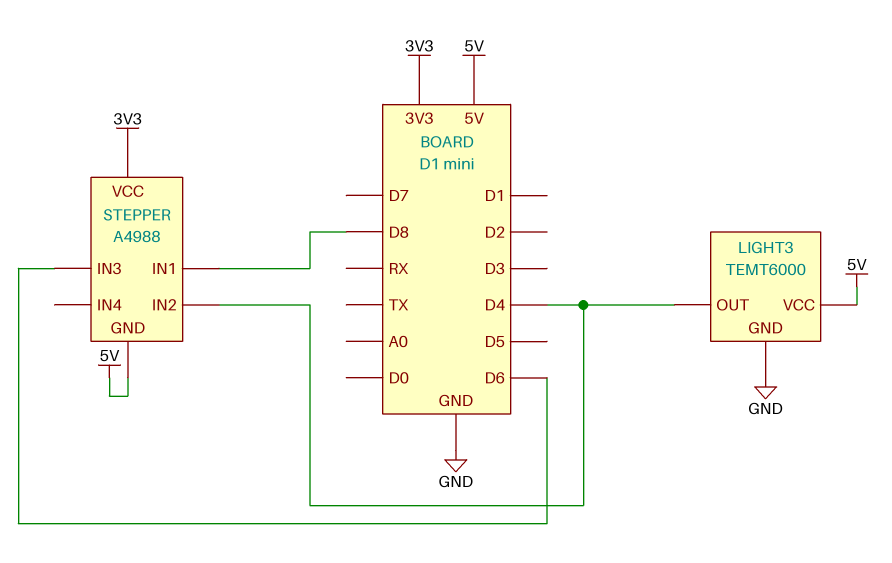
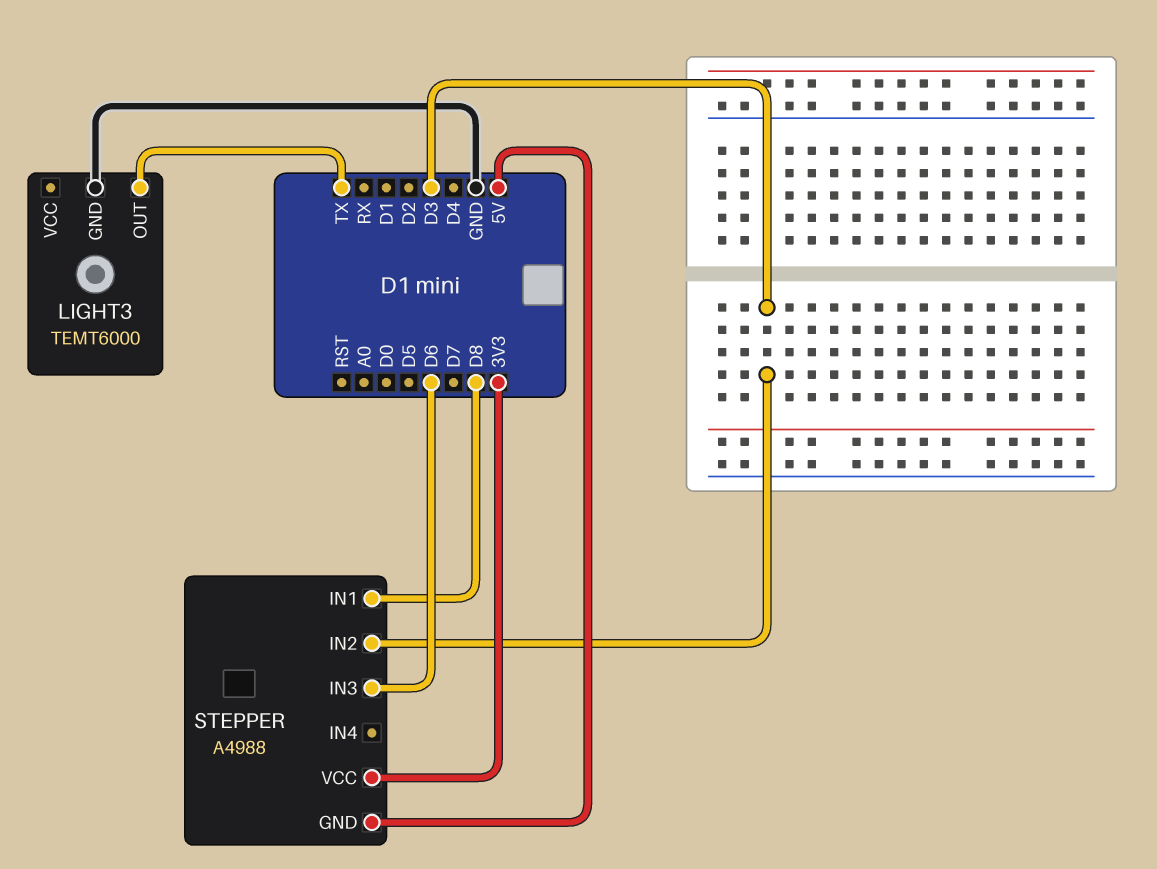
LIGHT3 pin OUT: D4 -> TX
LIGHT3 pin VCC: 5V -> none
STEPPER pin IN2: D4 -> D3

